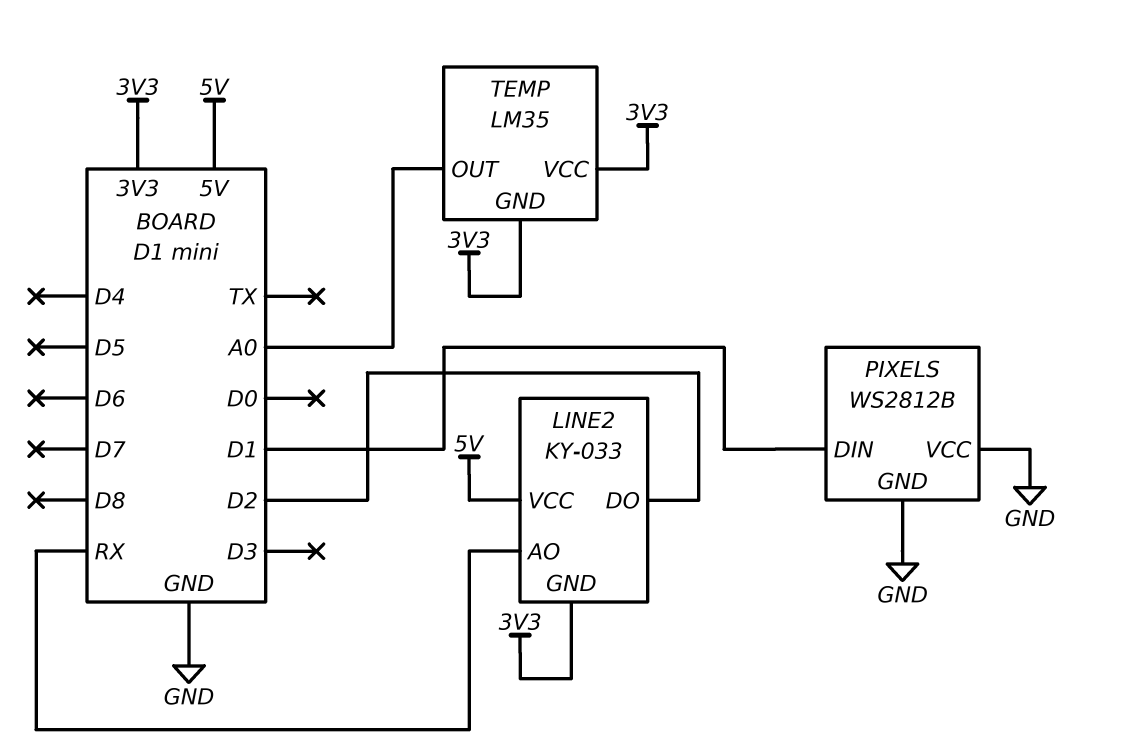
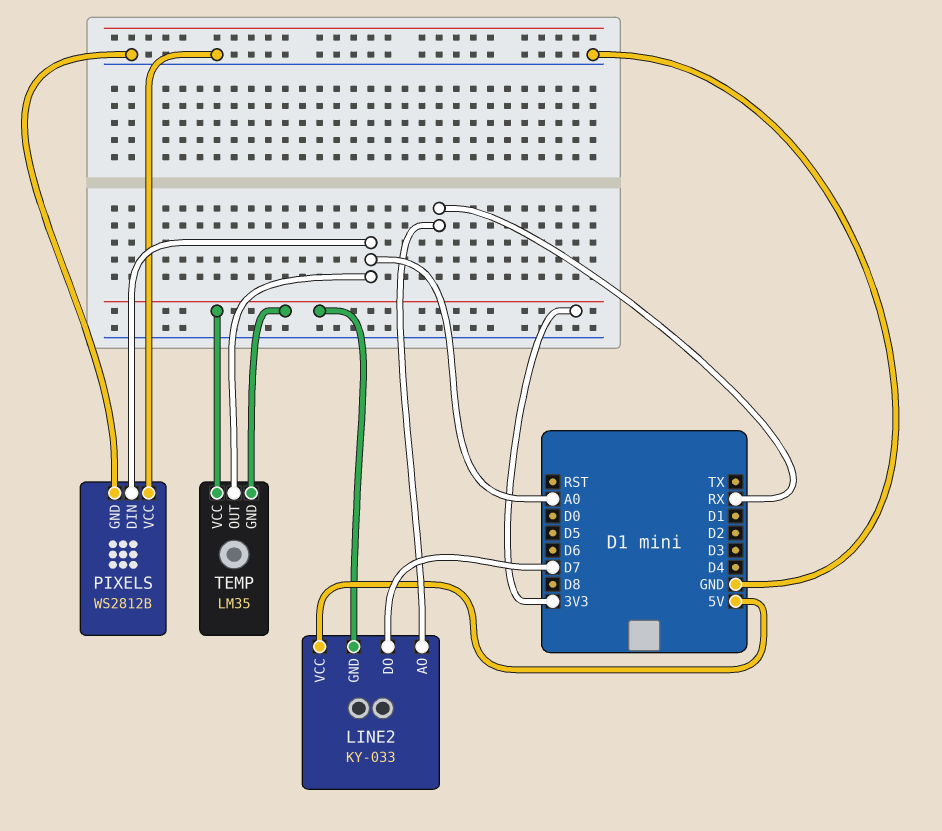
LINE2 pin DO: D2 -> D7
PIXELS pin DIN: D1 -> A0

